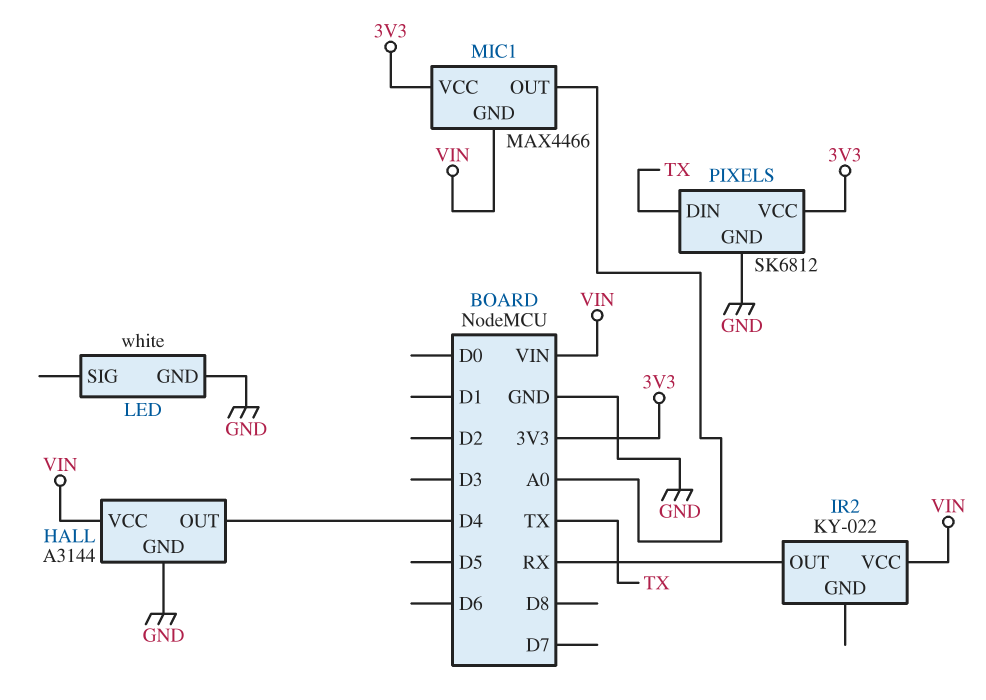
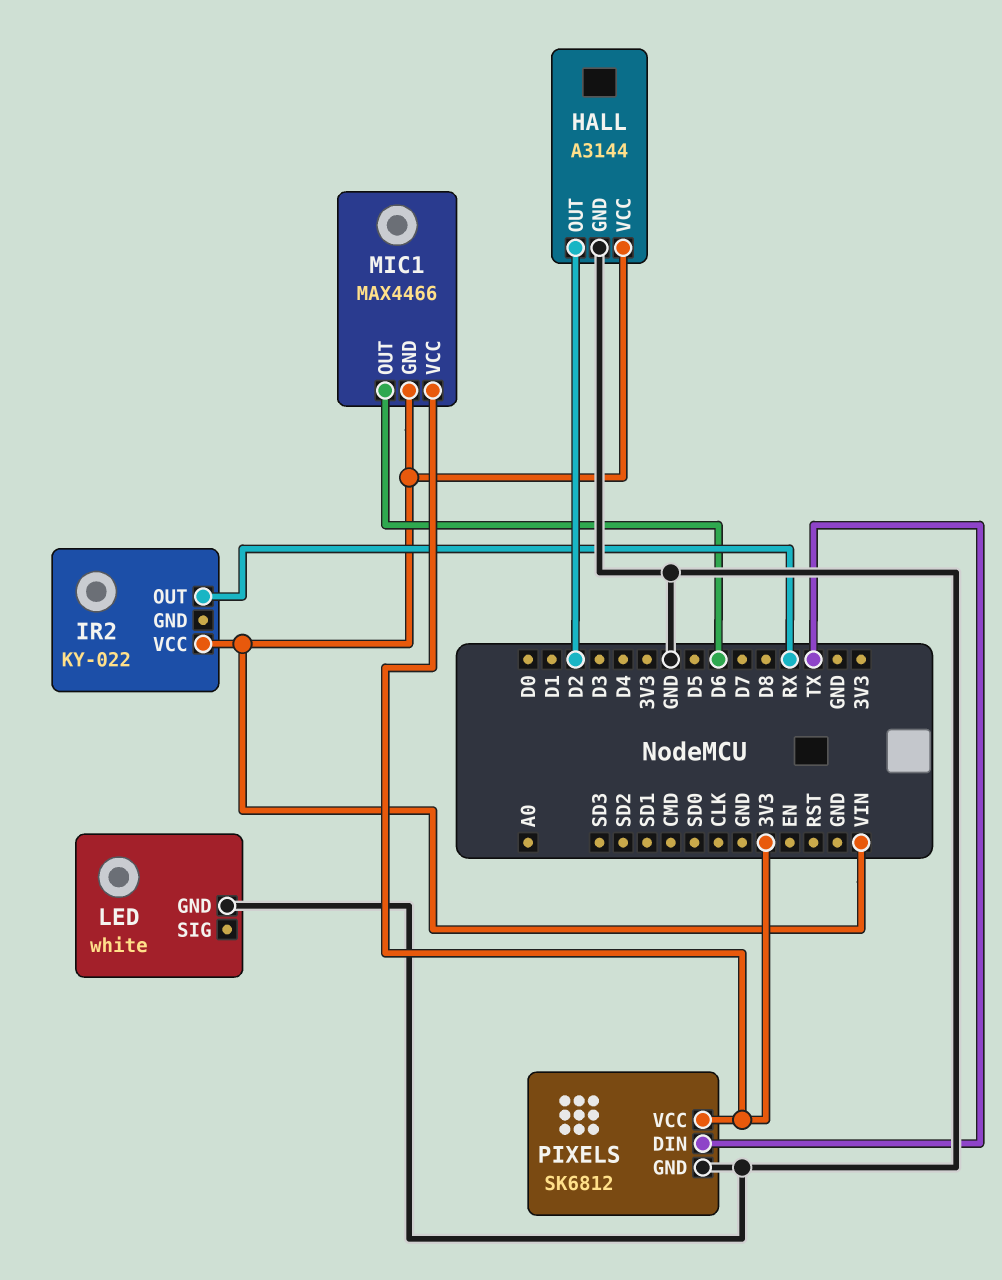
HALL pin OUT: D4 -> D2
MIC1 pin OUT: A0 -> D6

